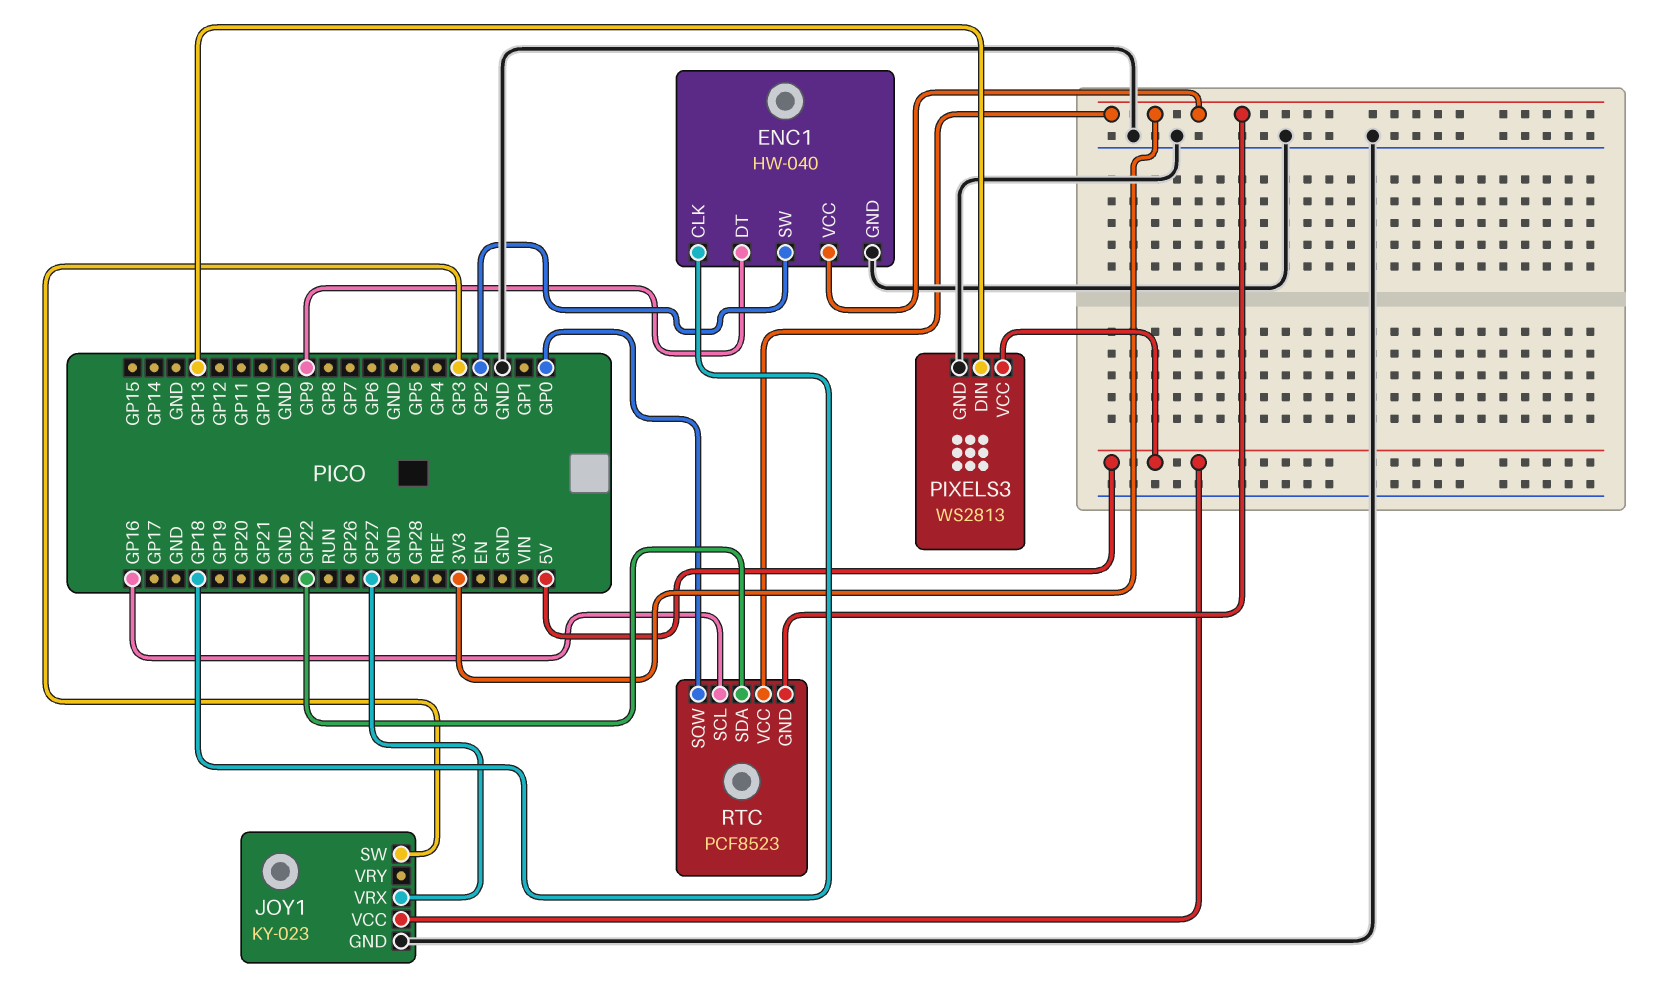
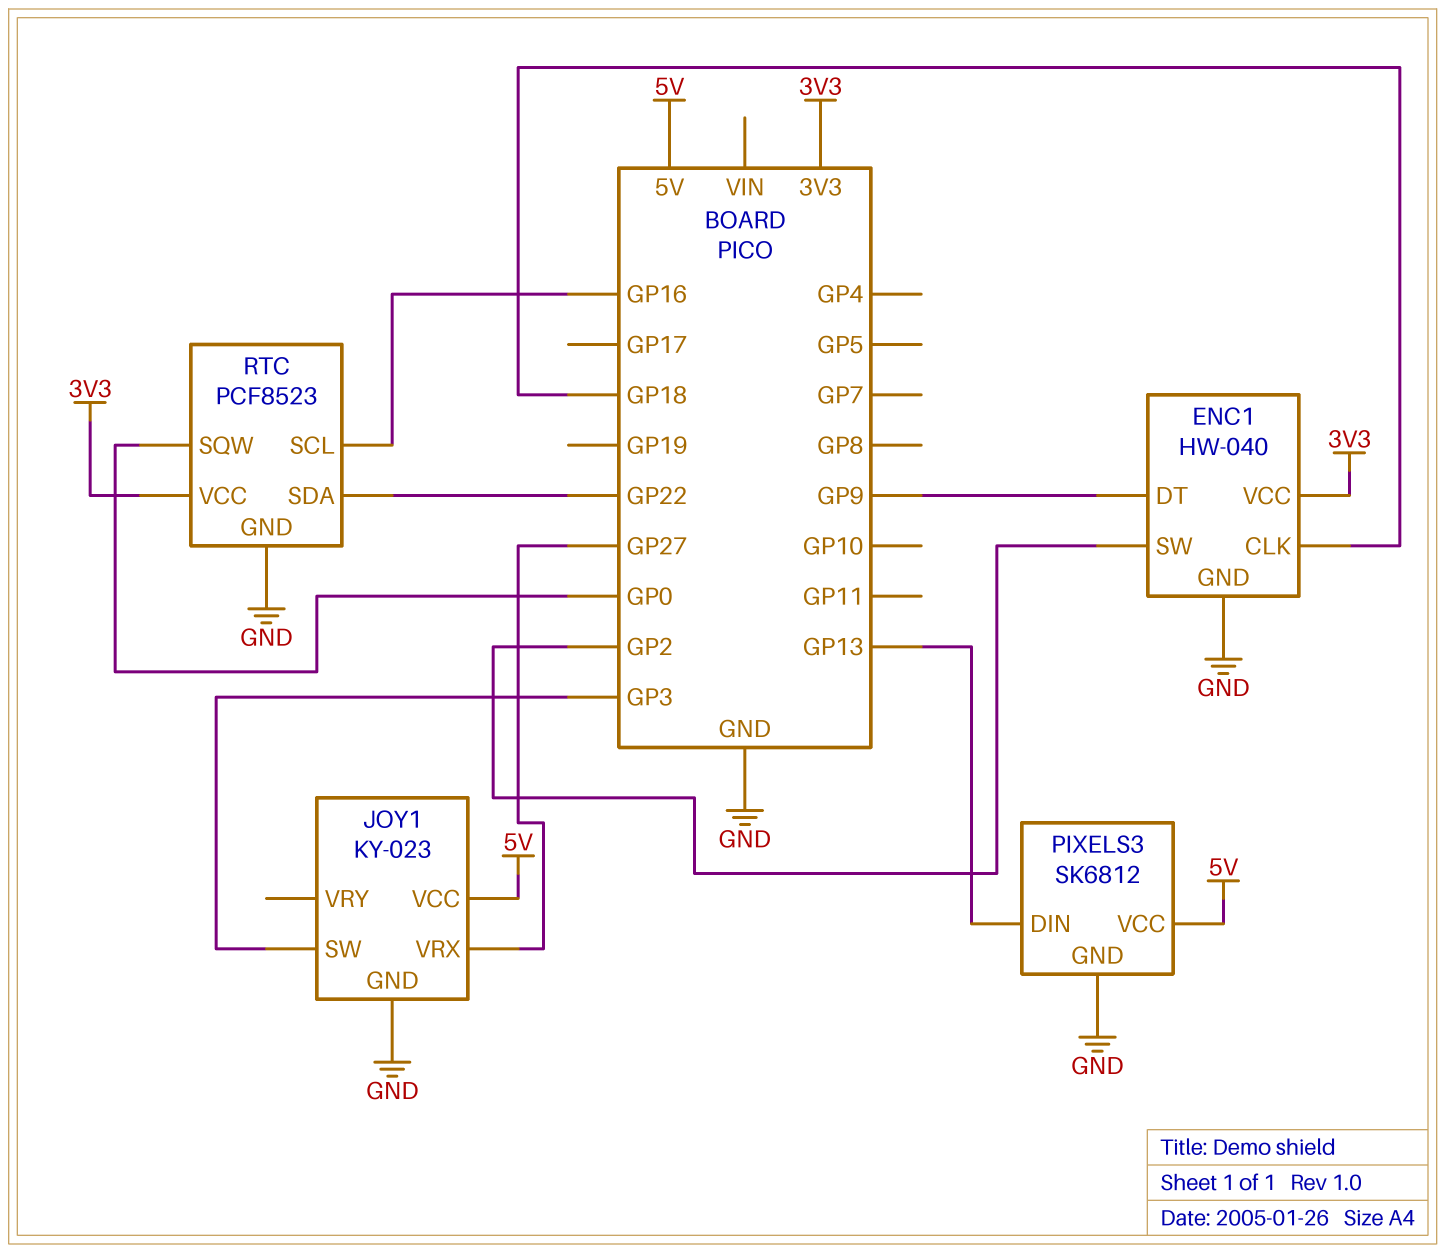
PIXELS3: WS2813 -> SK6812
RTC pin GND: 3V3 -> GND

